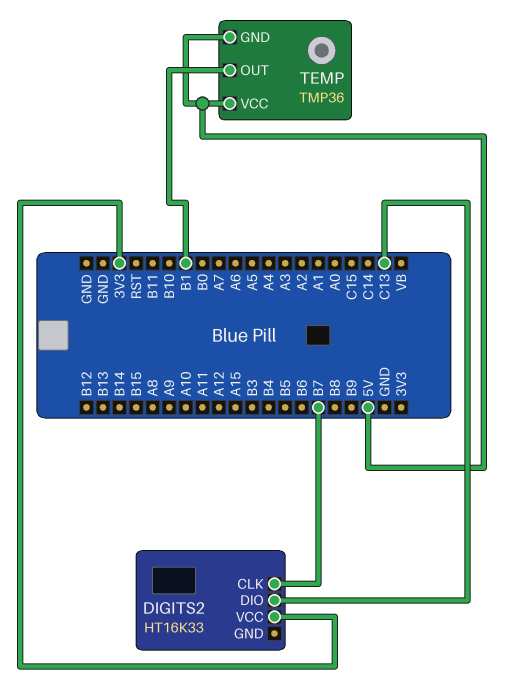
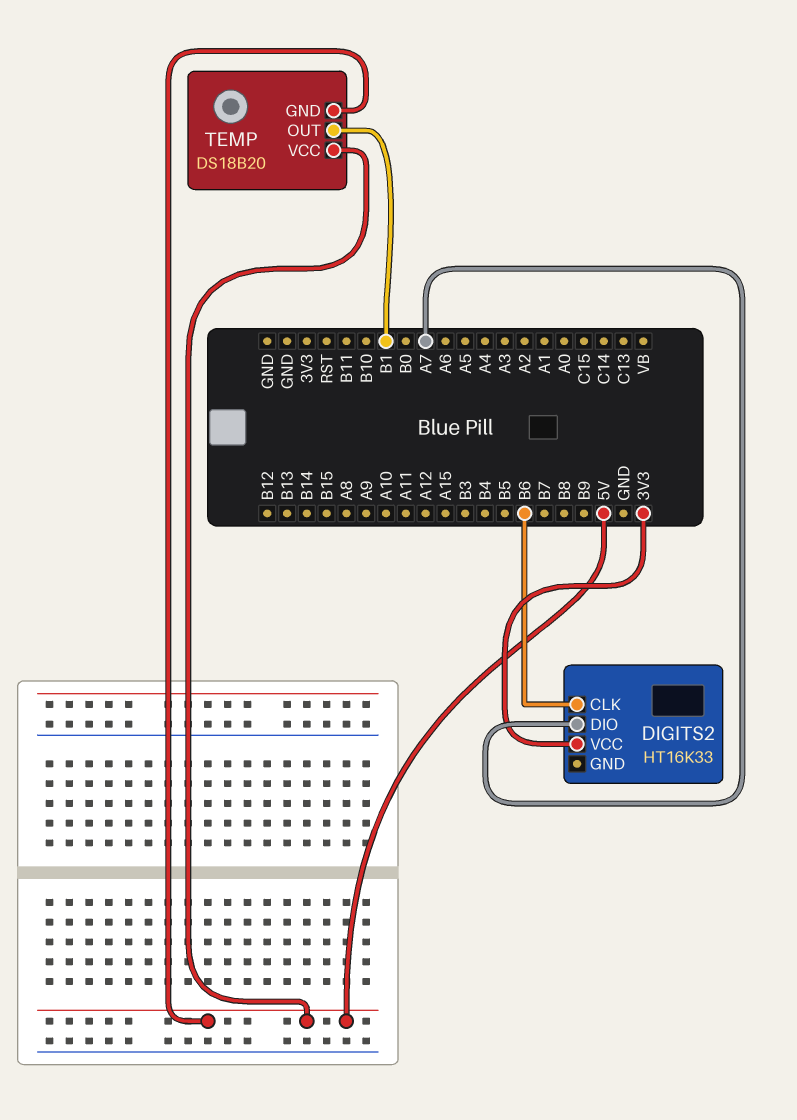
DIGITS2 pin CLK: B7 -> B6
DIGITS2 pin DIO: C13 -> A7
TEMP: TMP36 -> DS18B20

